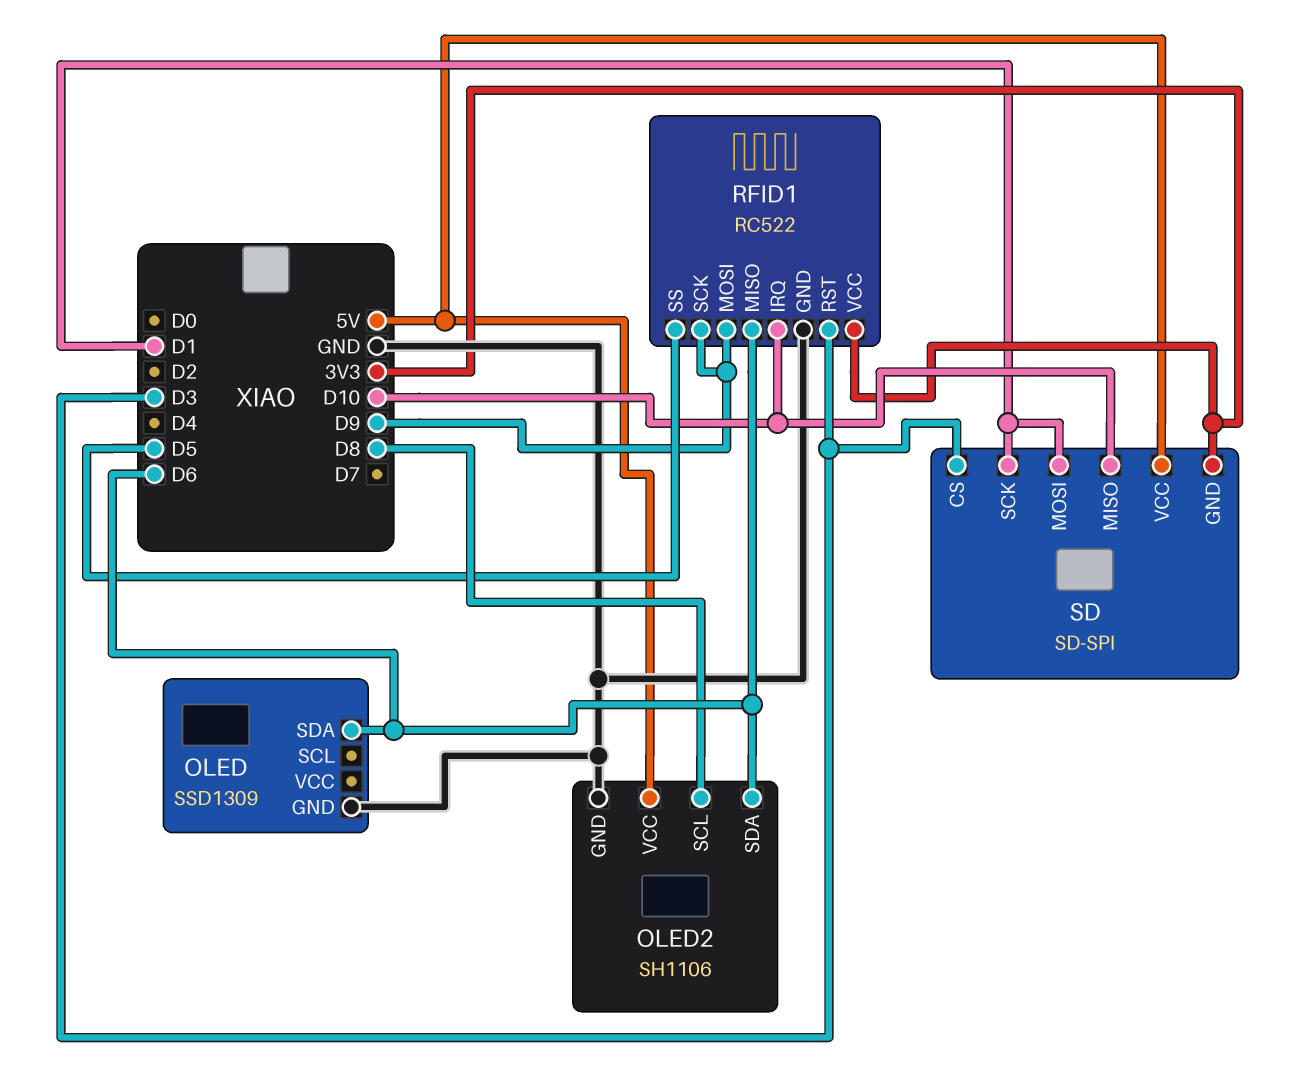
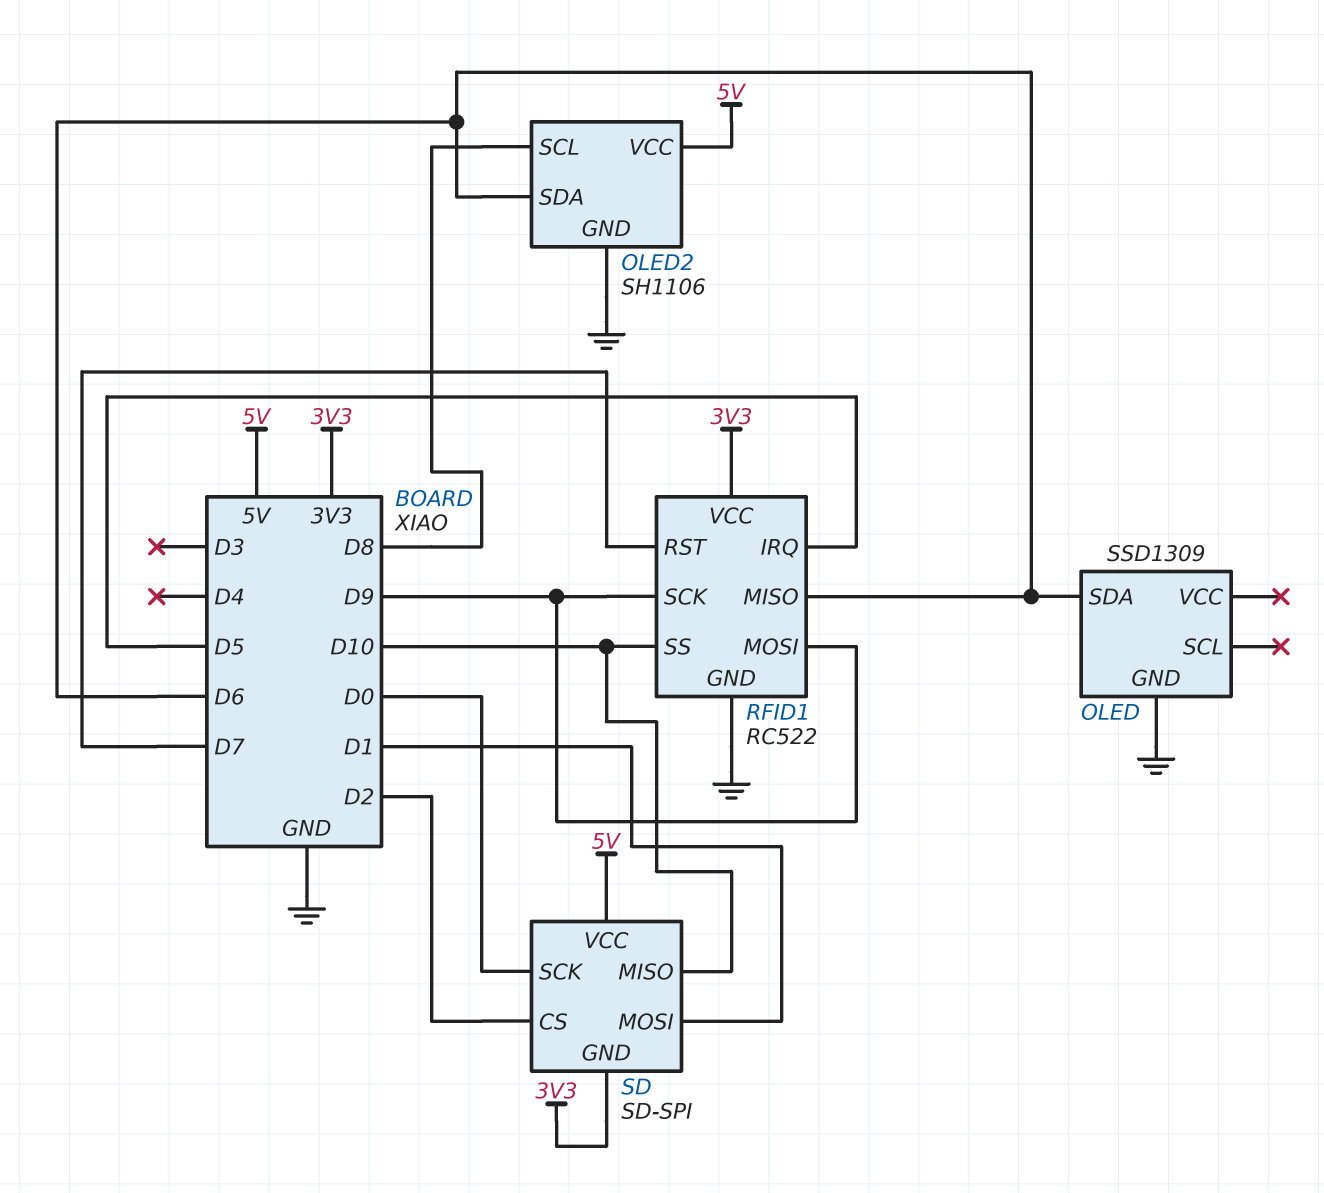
RFID1 pin IRQ: D10 -> D5
RFID1 pin RST: D3 -> D7
RFID1 pin SS: D5 -> D10
SD pin CS: D3 -> D2
SD pin SCK: D1 -> D0

